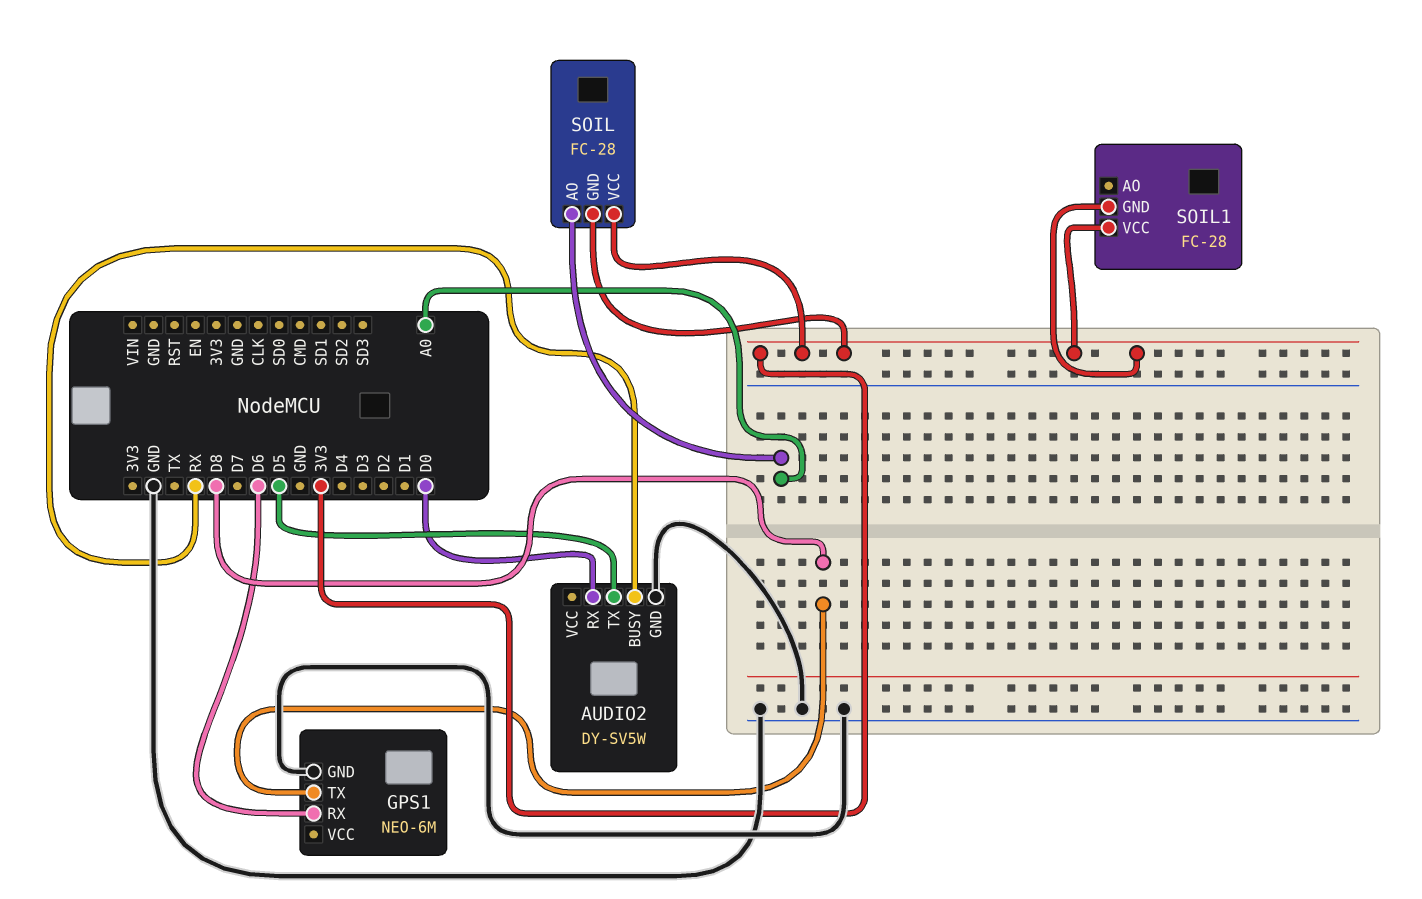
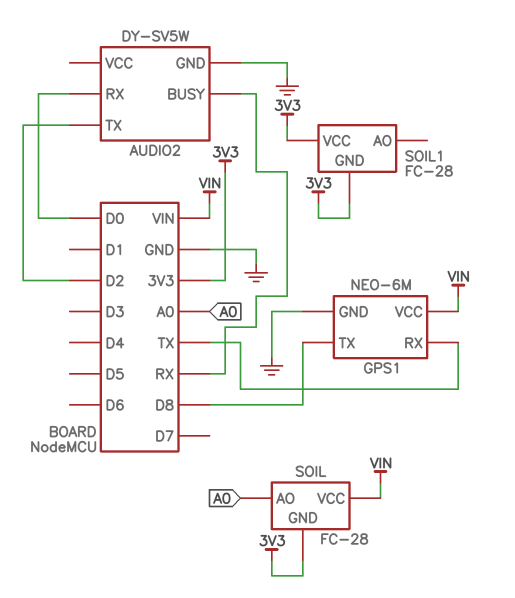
AUDIO2 pin TX: D5 -> D2
GPS1 pin RX: D6 -> TX
GPS1 pin VCC: none -> VIN
SOIL pin VCC: 3V3 -> VIN

